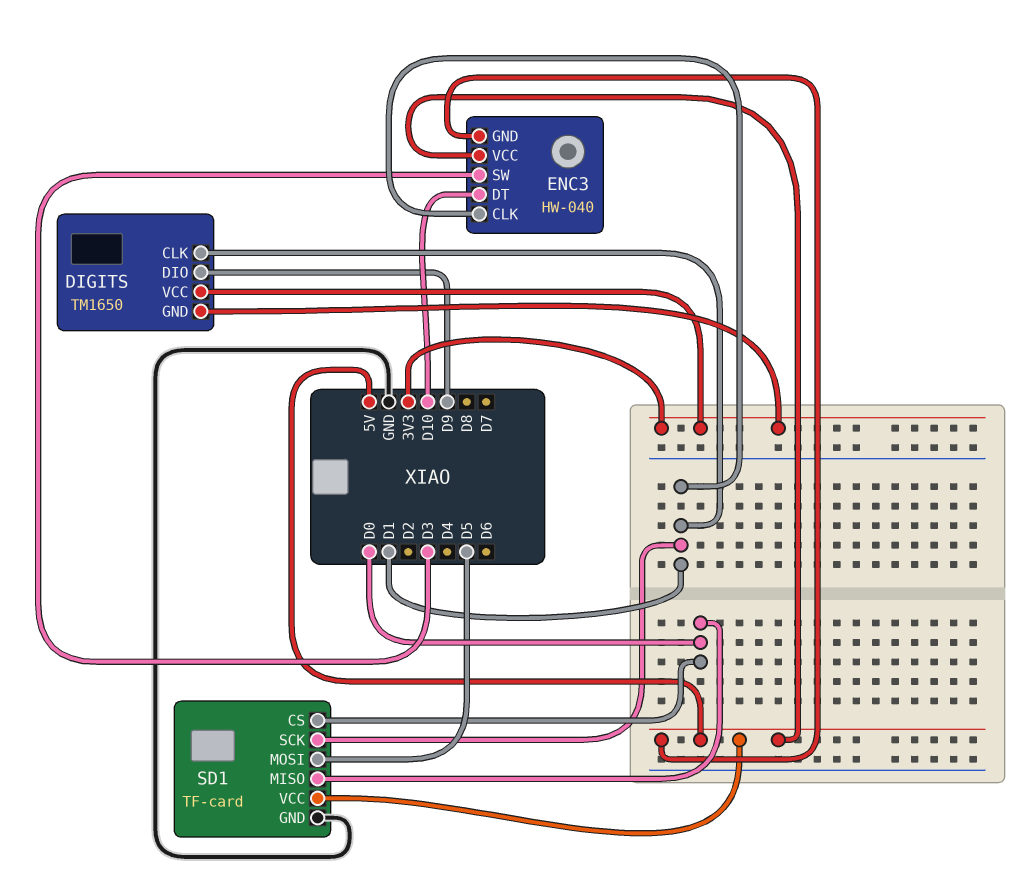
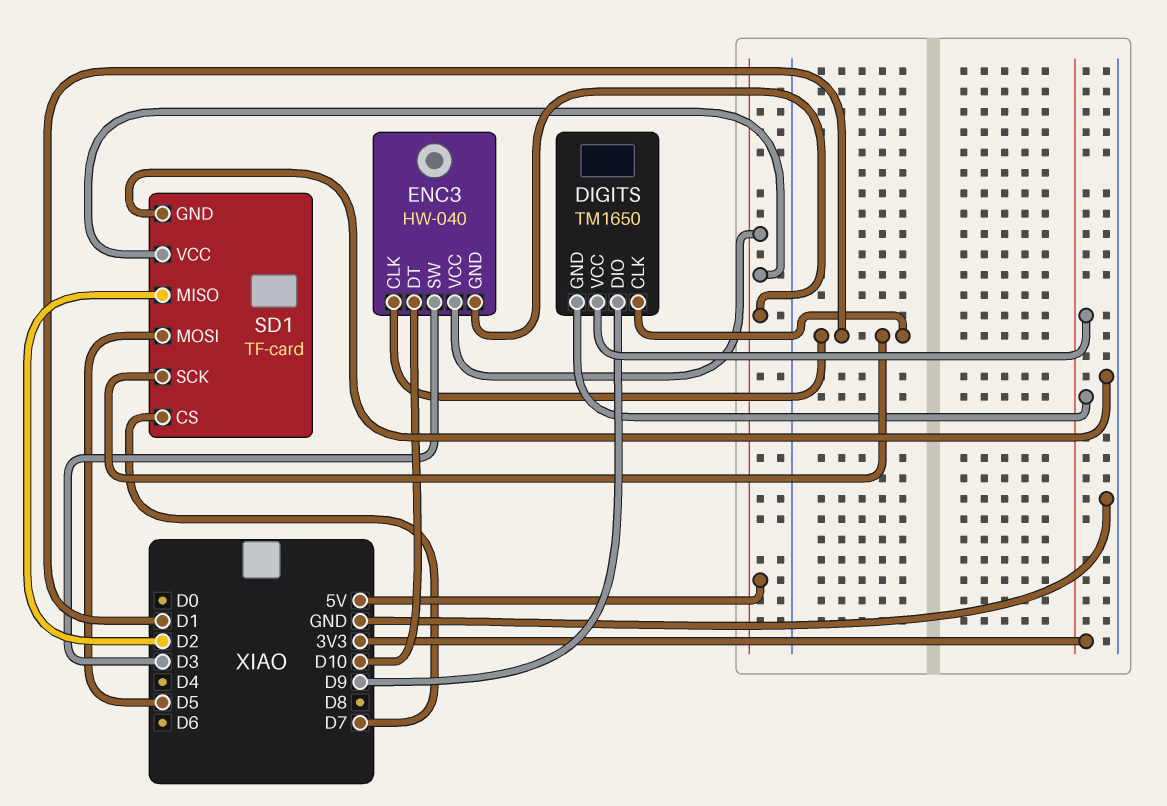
SD1 pin CS: D0 -> D7
SD1 pin MISO: D0 -> D2

